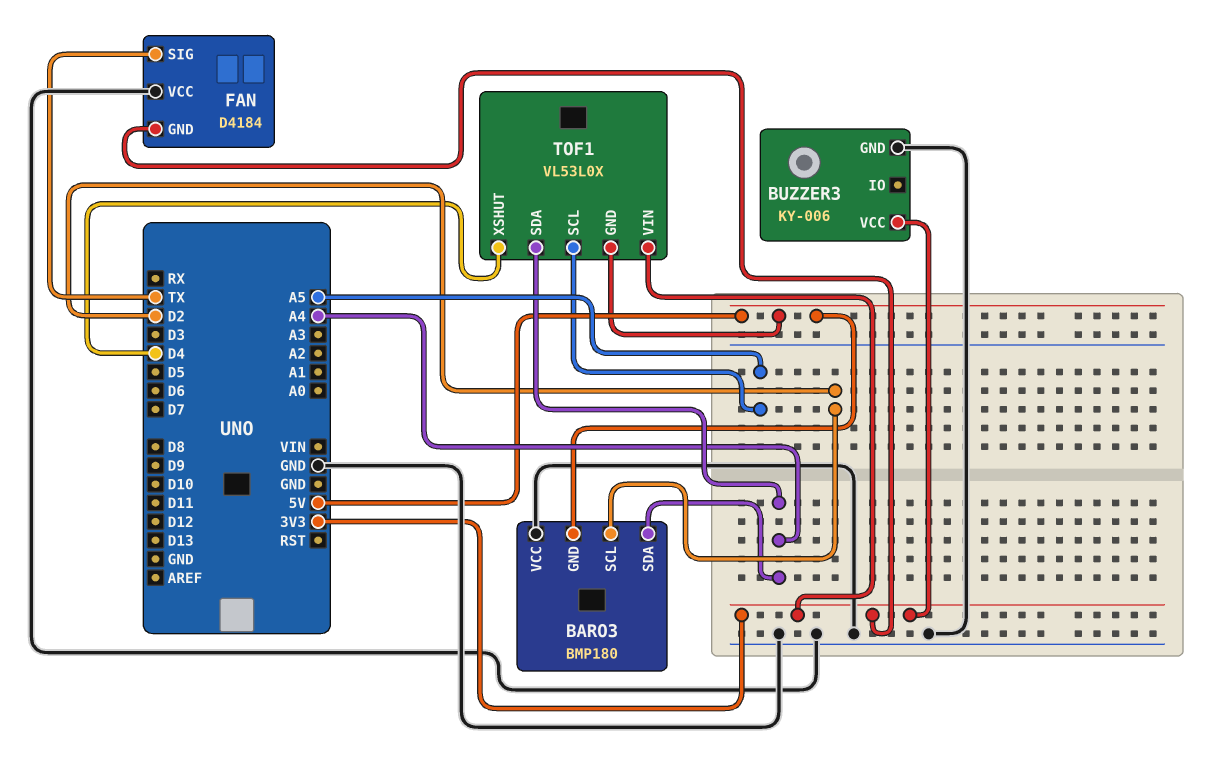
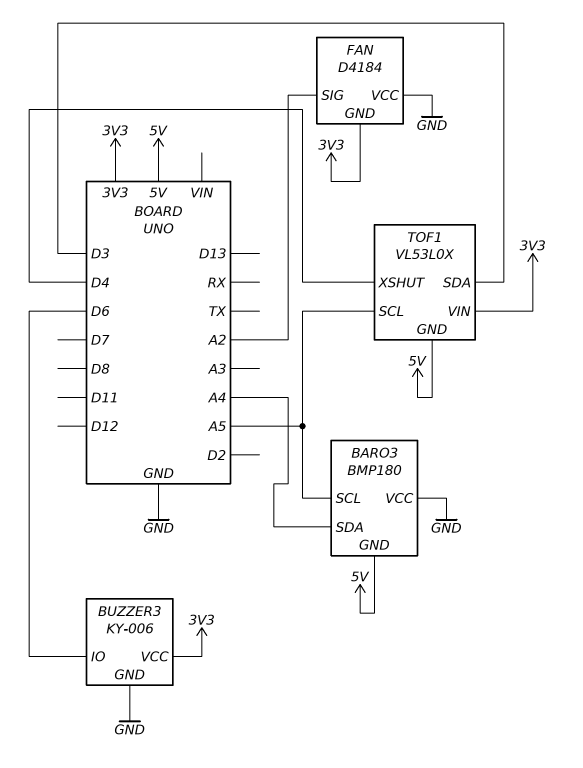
BARO3 pin SCL: D2 -> A5
BUZZER3 pin IO: none -> D6
FAN pin SIG: TX -> A2
TOF1 pin SDA: A4 -> D3

